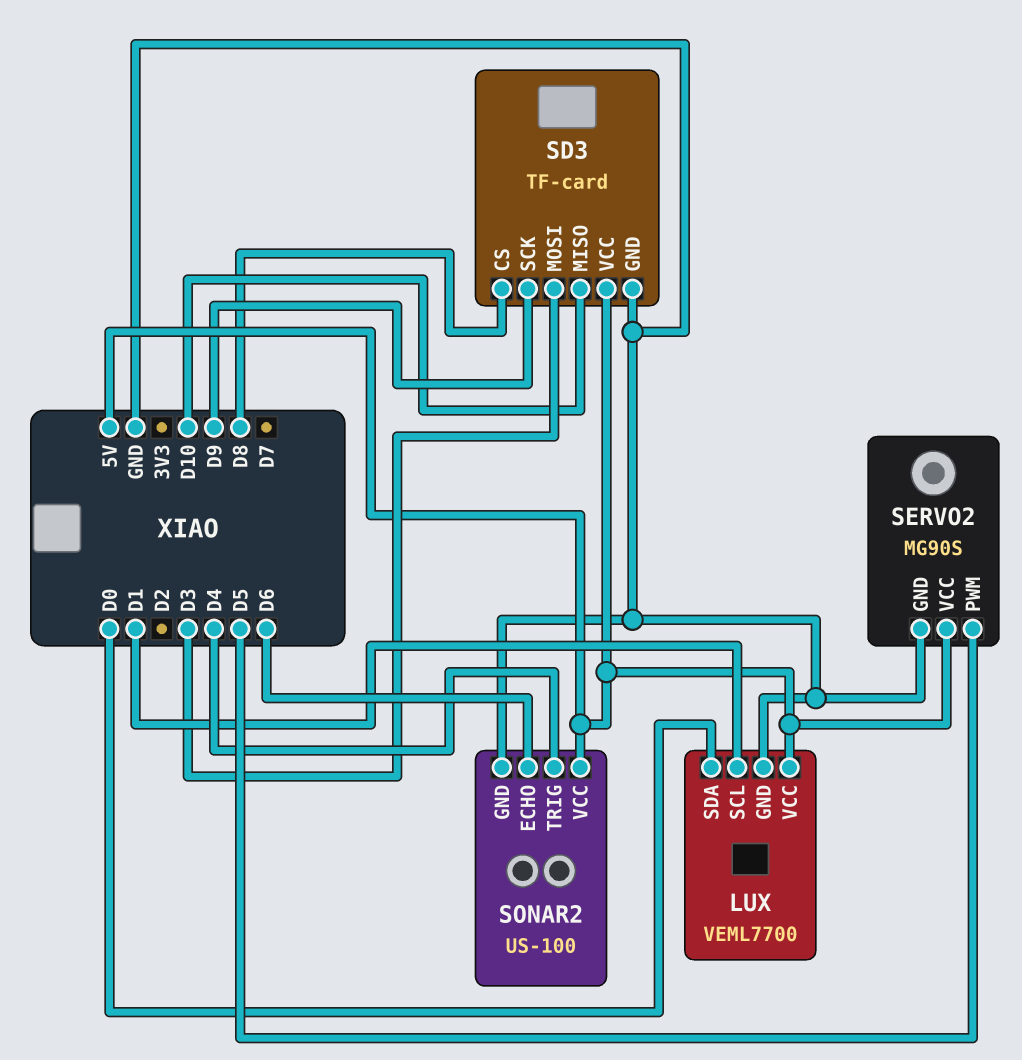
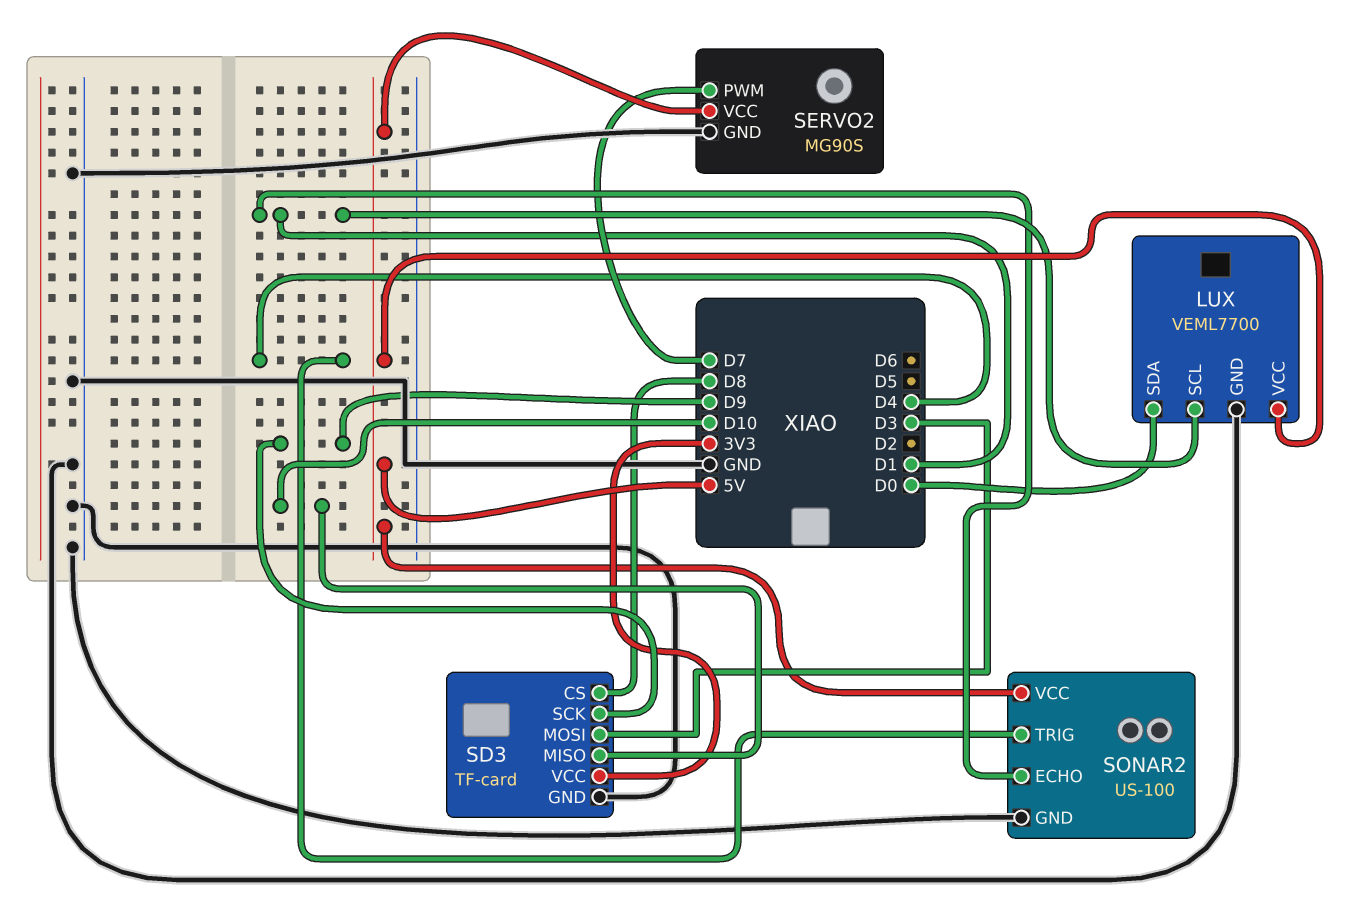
SD3 pin VCC: 5V -> 3V3
SERVO2 pin PWM: D5 -> D7
SONAR2 pin ECHO: D6 -> D1

